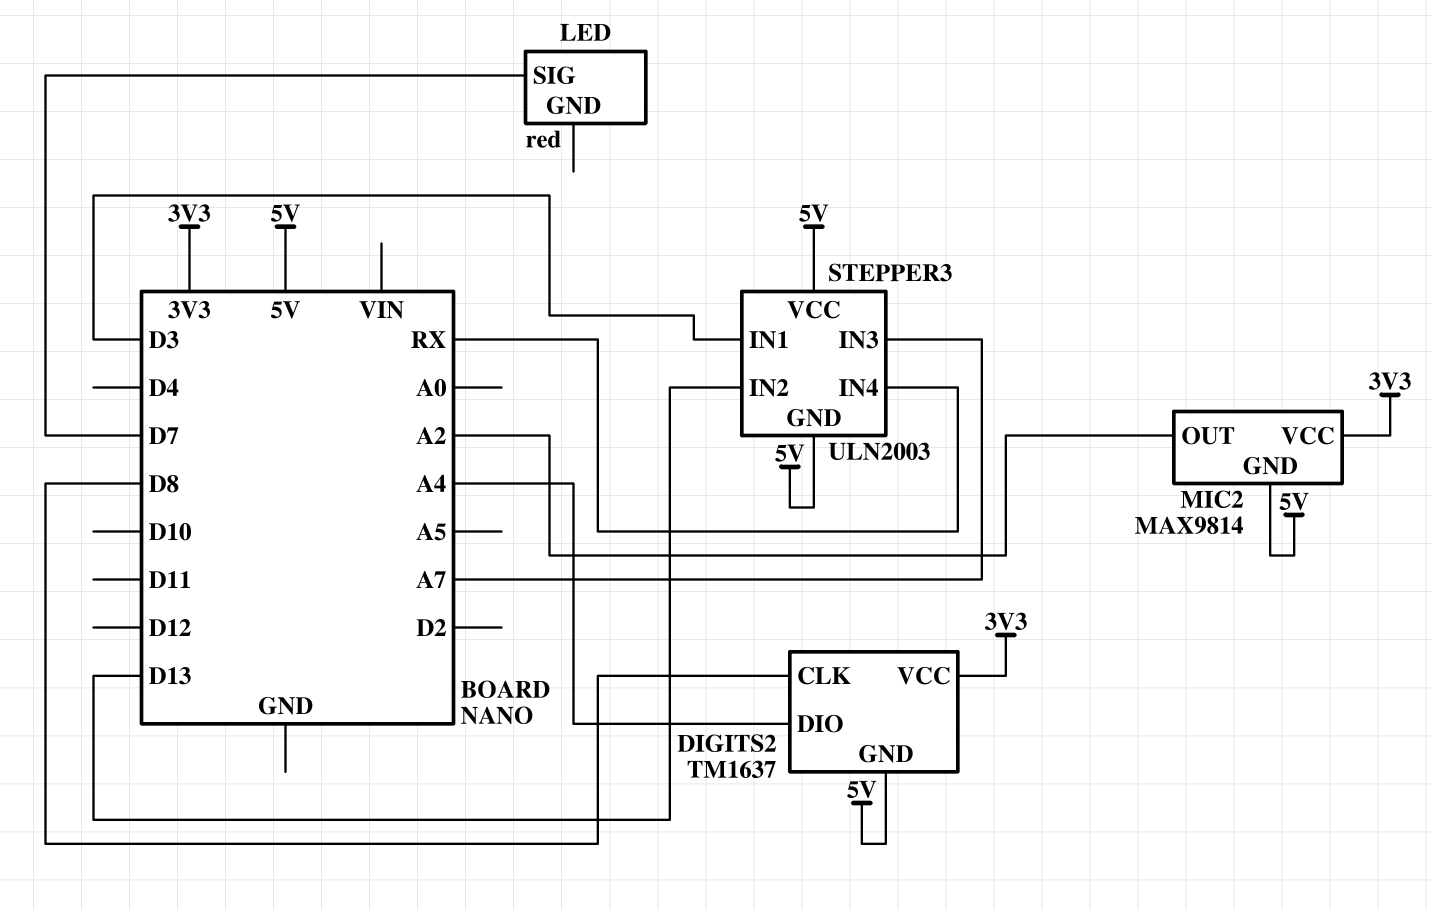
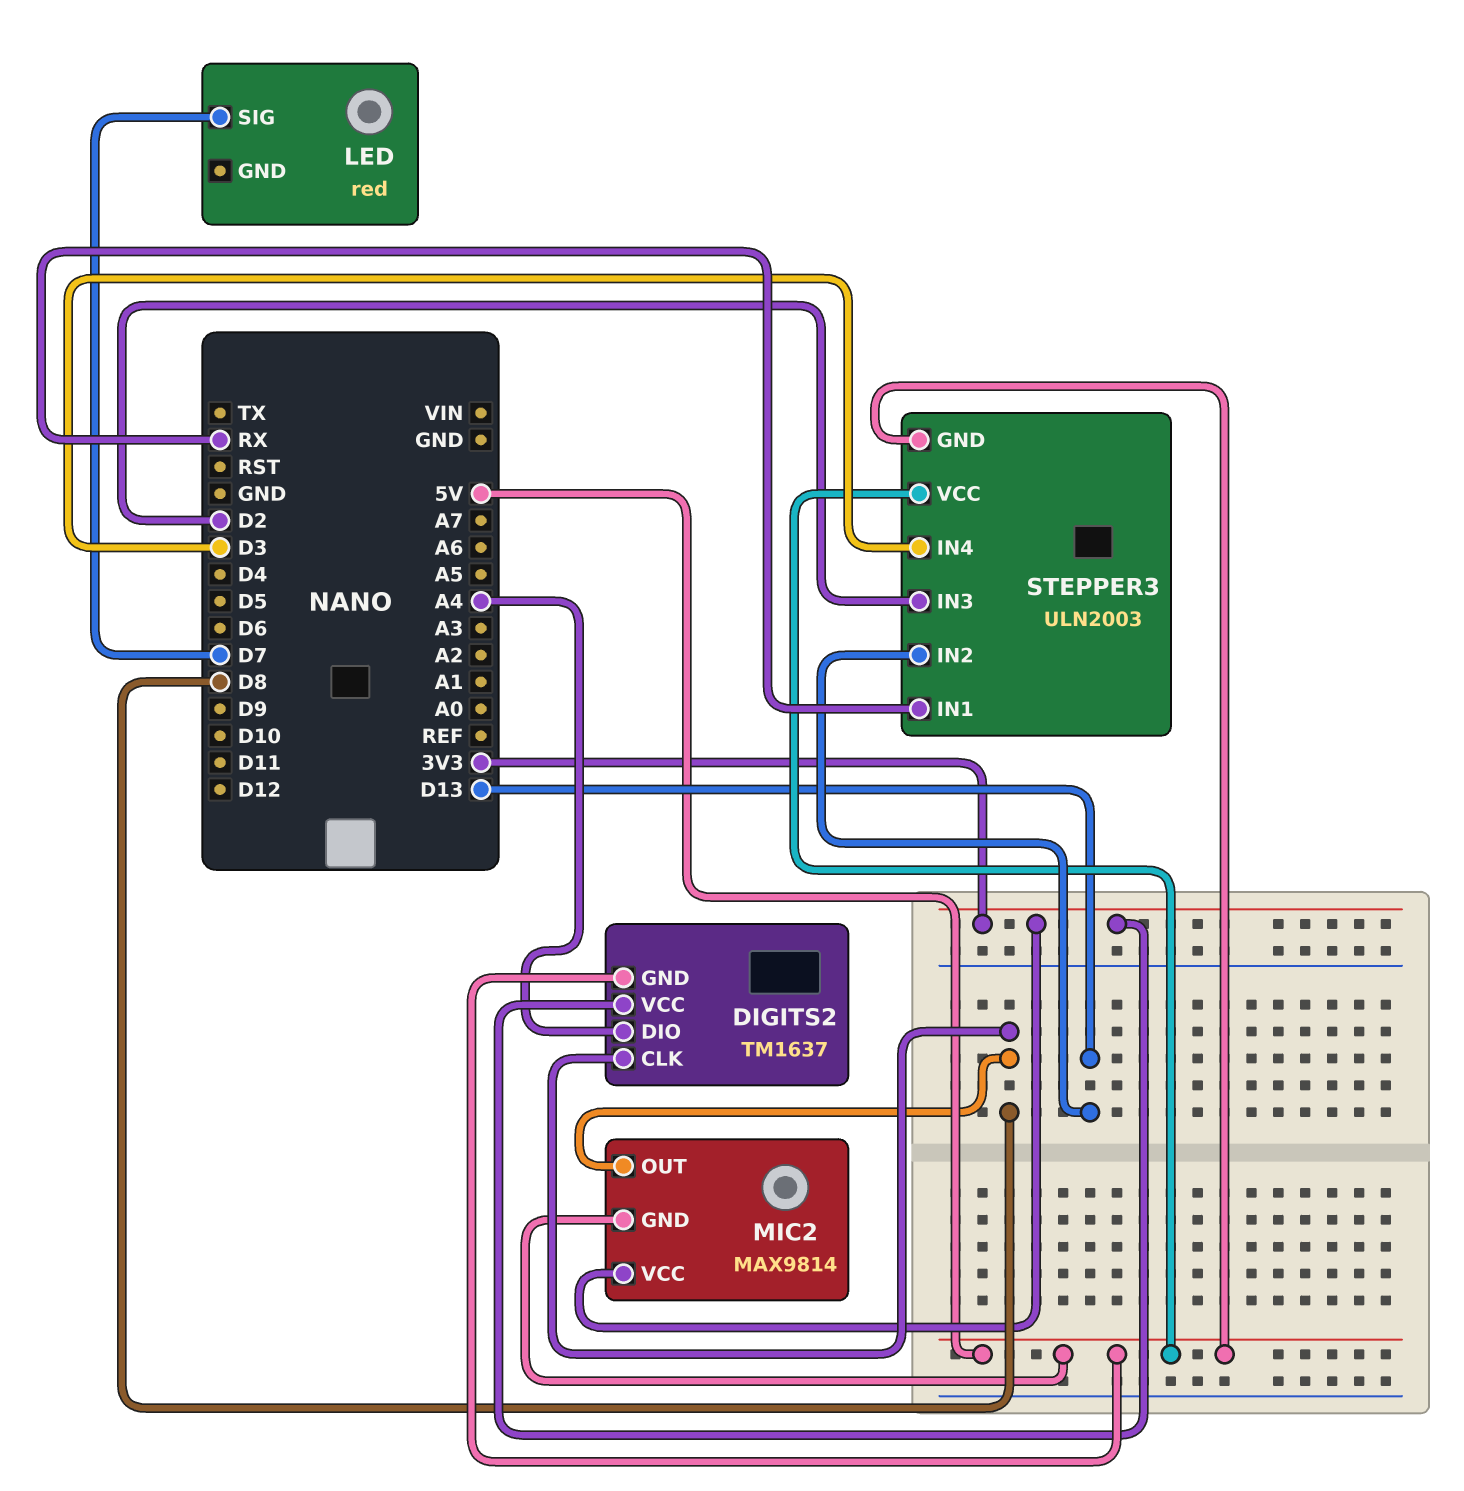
MIC2 pin OUT: A2 -> D8
STEPPER3 pin IN1: D3 -> RX
STEPPER3 pin IN3: A7 -> D2
STEPPER3 pin IN4: RX -> D3

